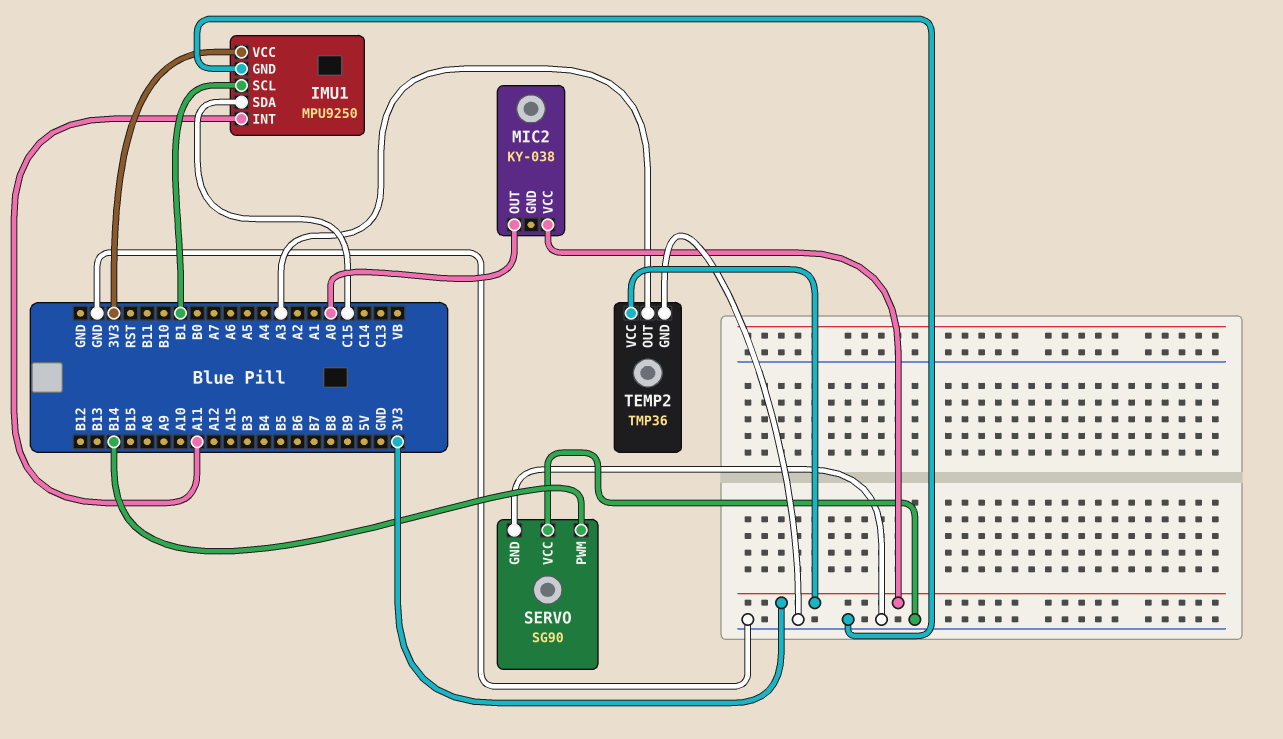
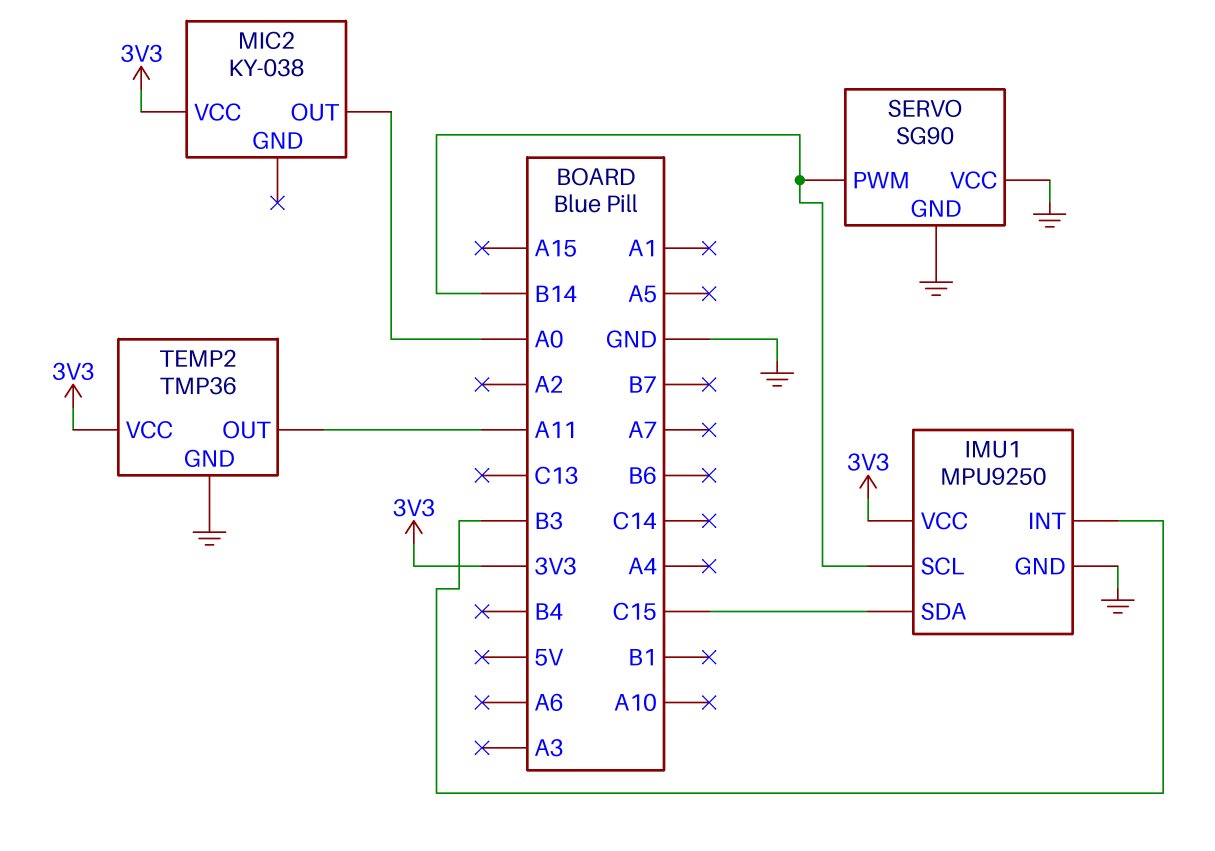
IMU1 pin INT: A11 -> B3
IMU1 pin SCL: B1 -> B14
TEMP2 pin OUT: A3 -> A11

